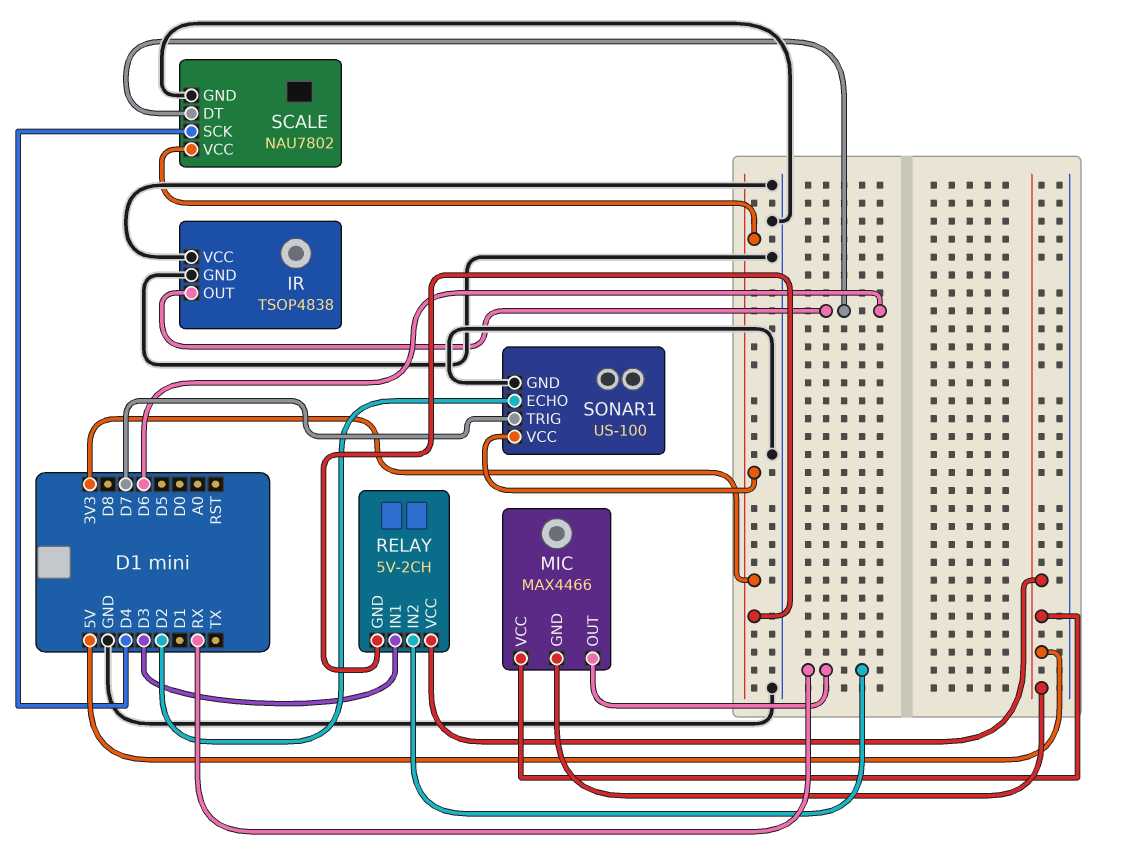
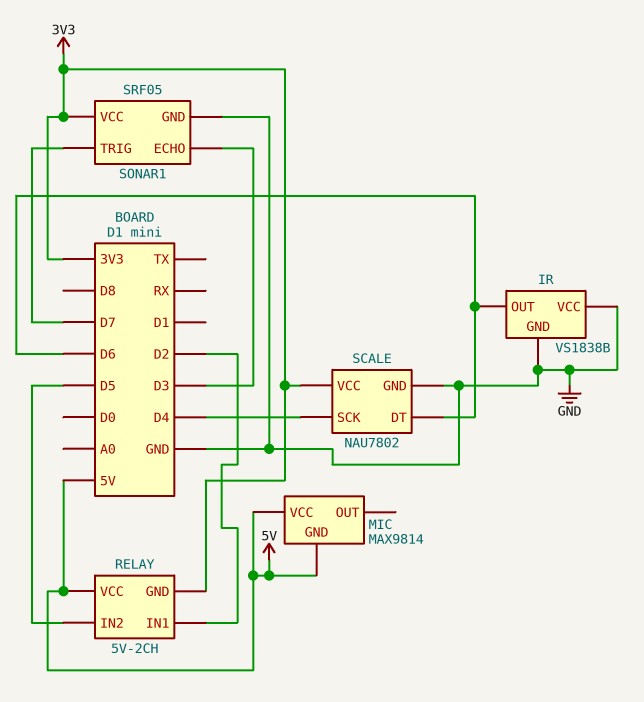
IR: TSOP4838 -> VS1838B
MIC: MAX4466 -> MAX9814
MIC pin OUT: RX -> none
RELAY pin IN1: D3 -> D2
RELAY pin IN2: RX -> D5
SONAR1: US-100 -> SRF05
SONAR1 pin ECHO: D2 -> D3

